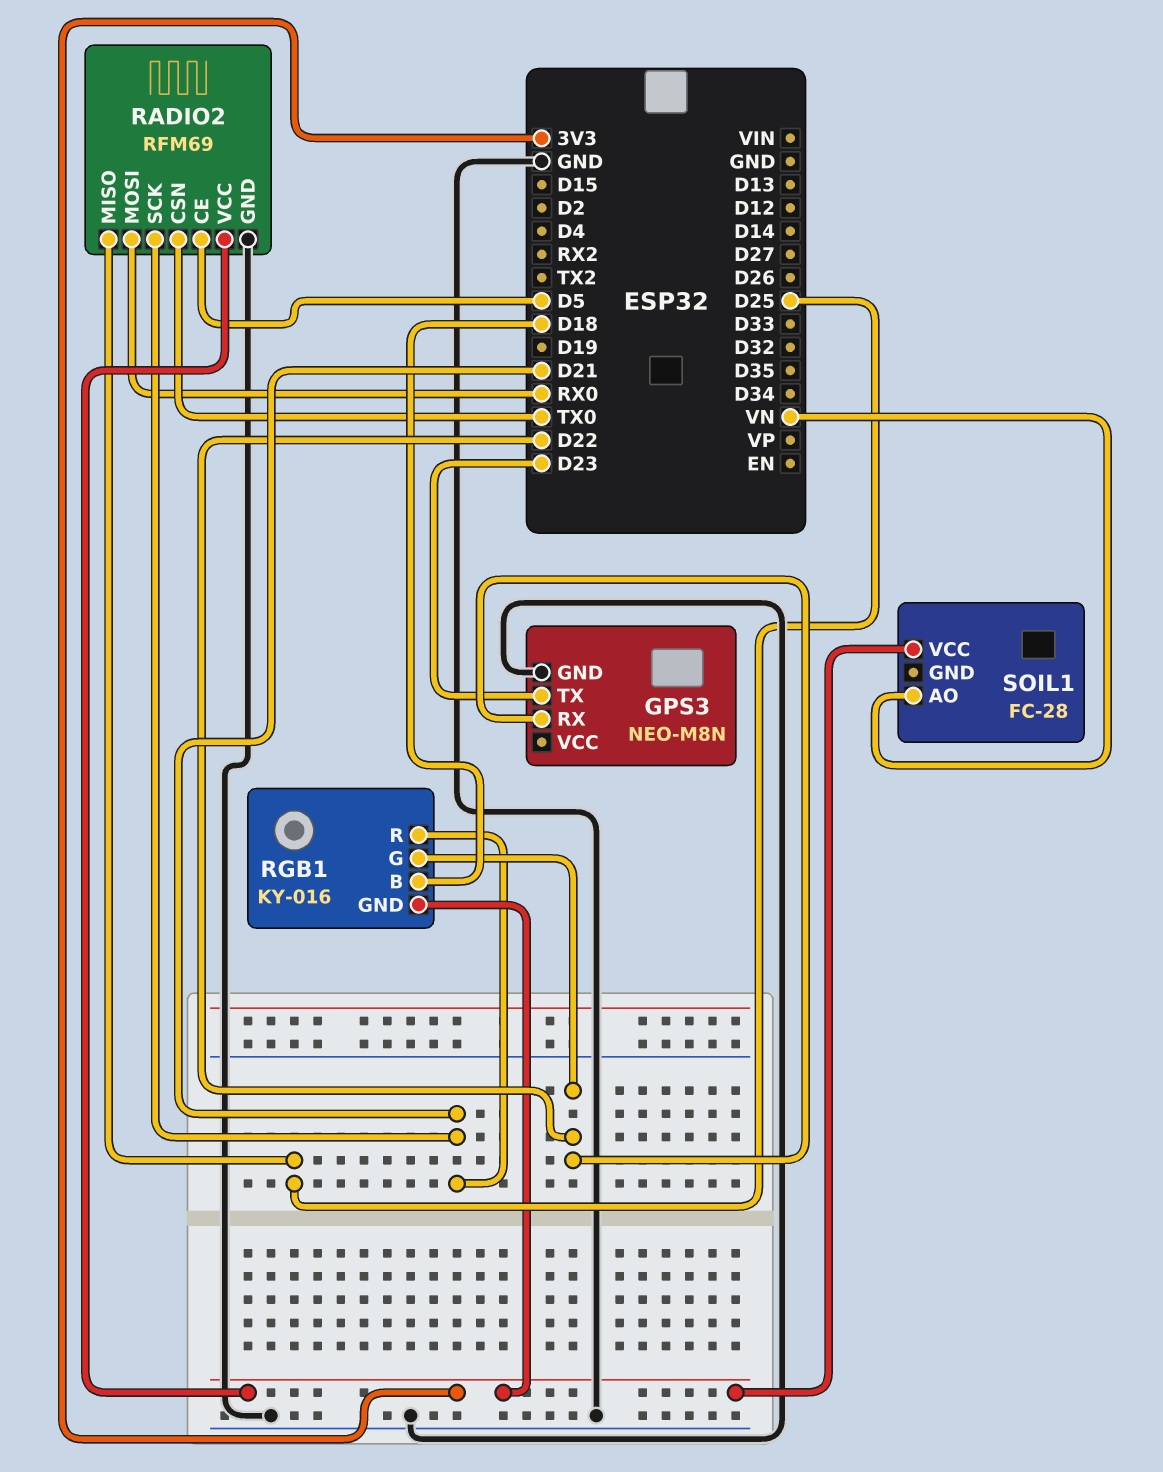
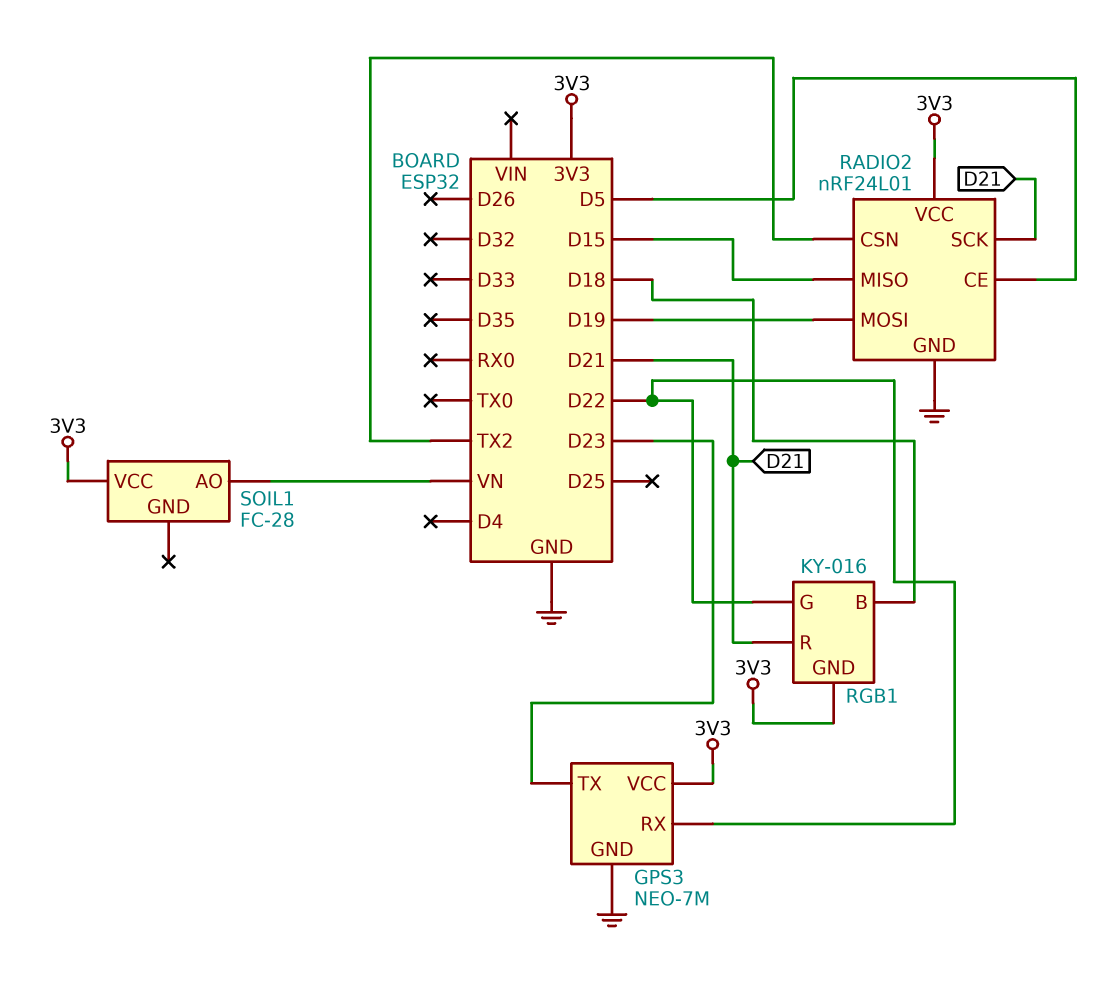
GPS3: NEO-M8N -> NEO-7M
GPS3 pin VCC: none -> 3V3
RADIO2: RFM69 -> nRF24L01
RADIO2 pin CSN: TX0 -> TX2
RADIO2 pin MISO: D25 -> D15
RADIO2 pin MOSI: RX0 -> D19

